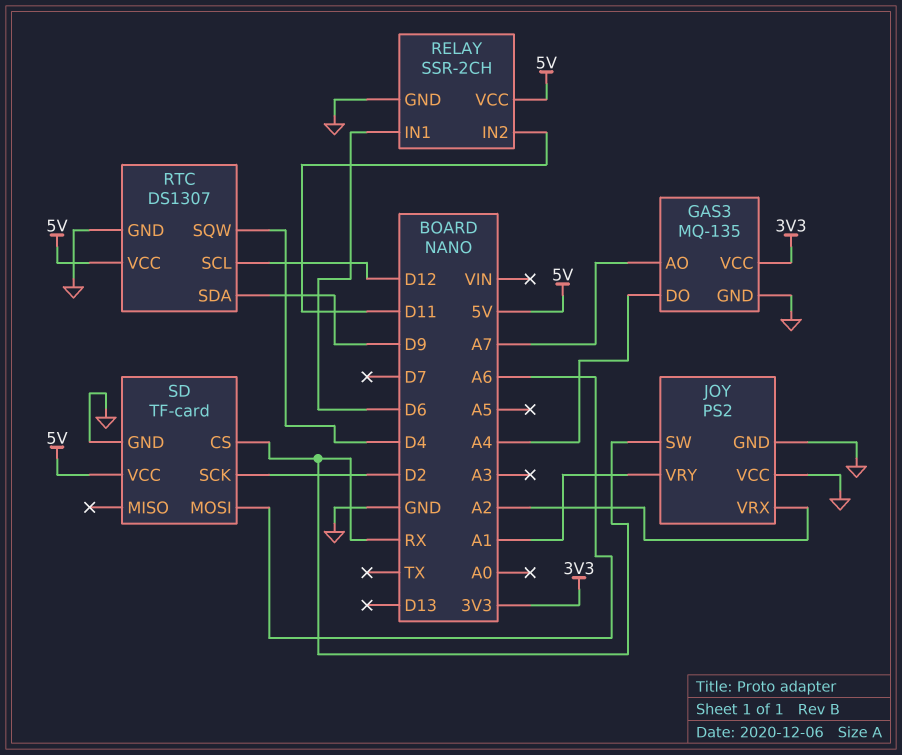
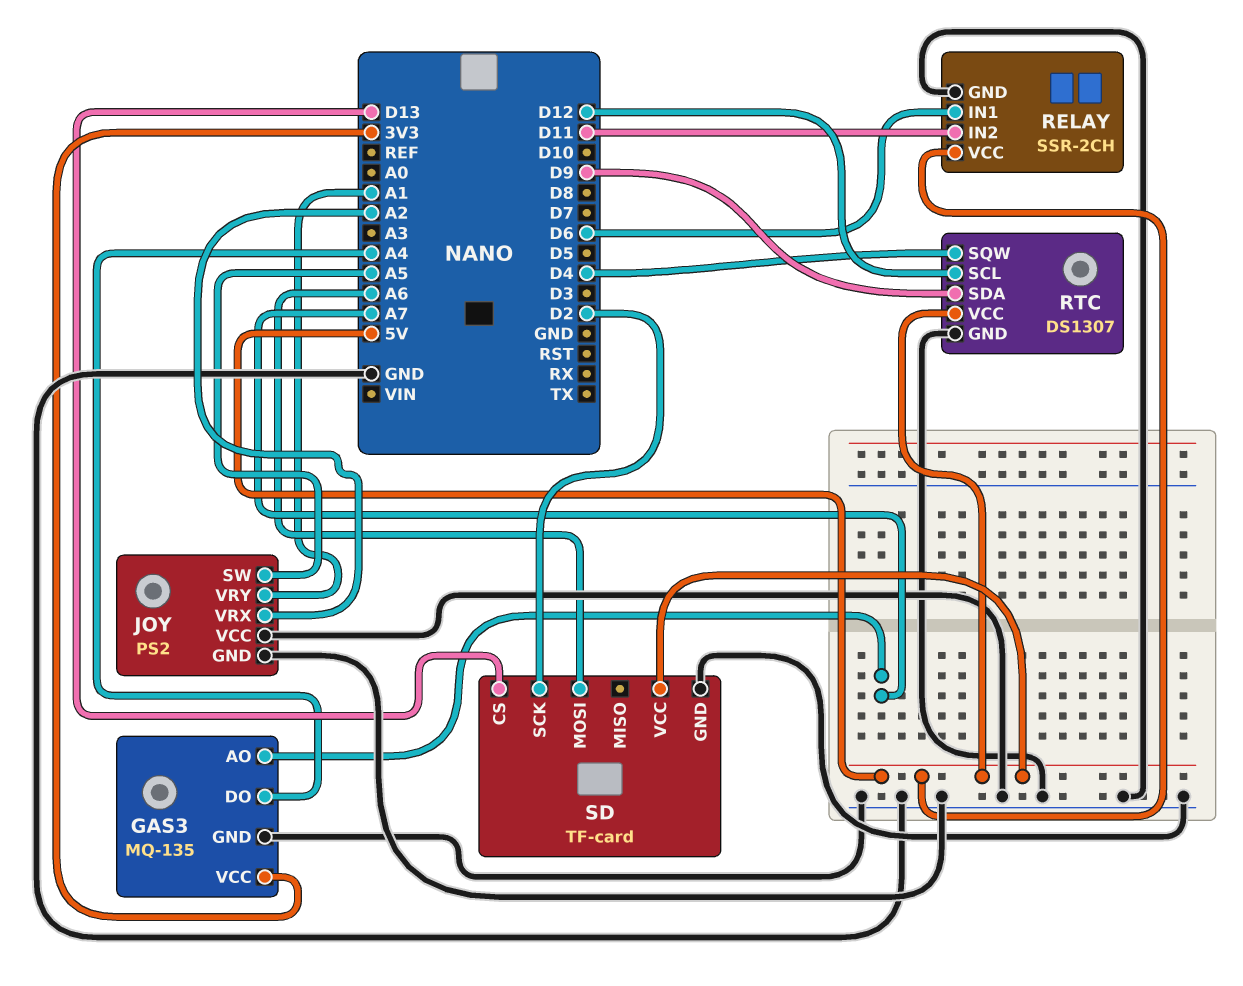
JOY pin SW: RX -> A5
SD pin CS: RX -> D13

